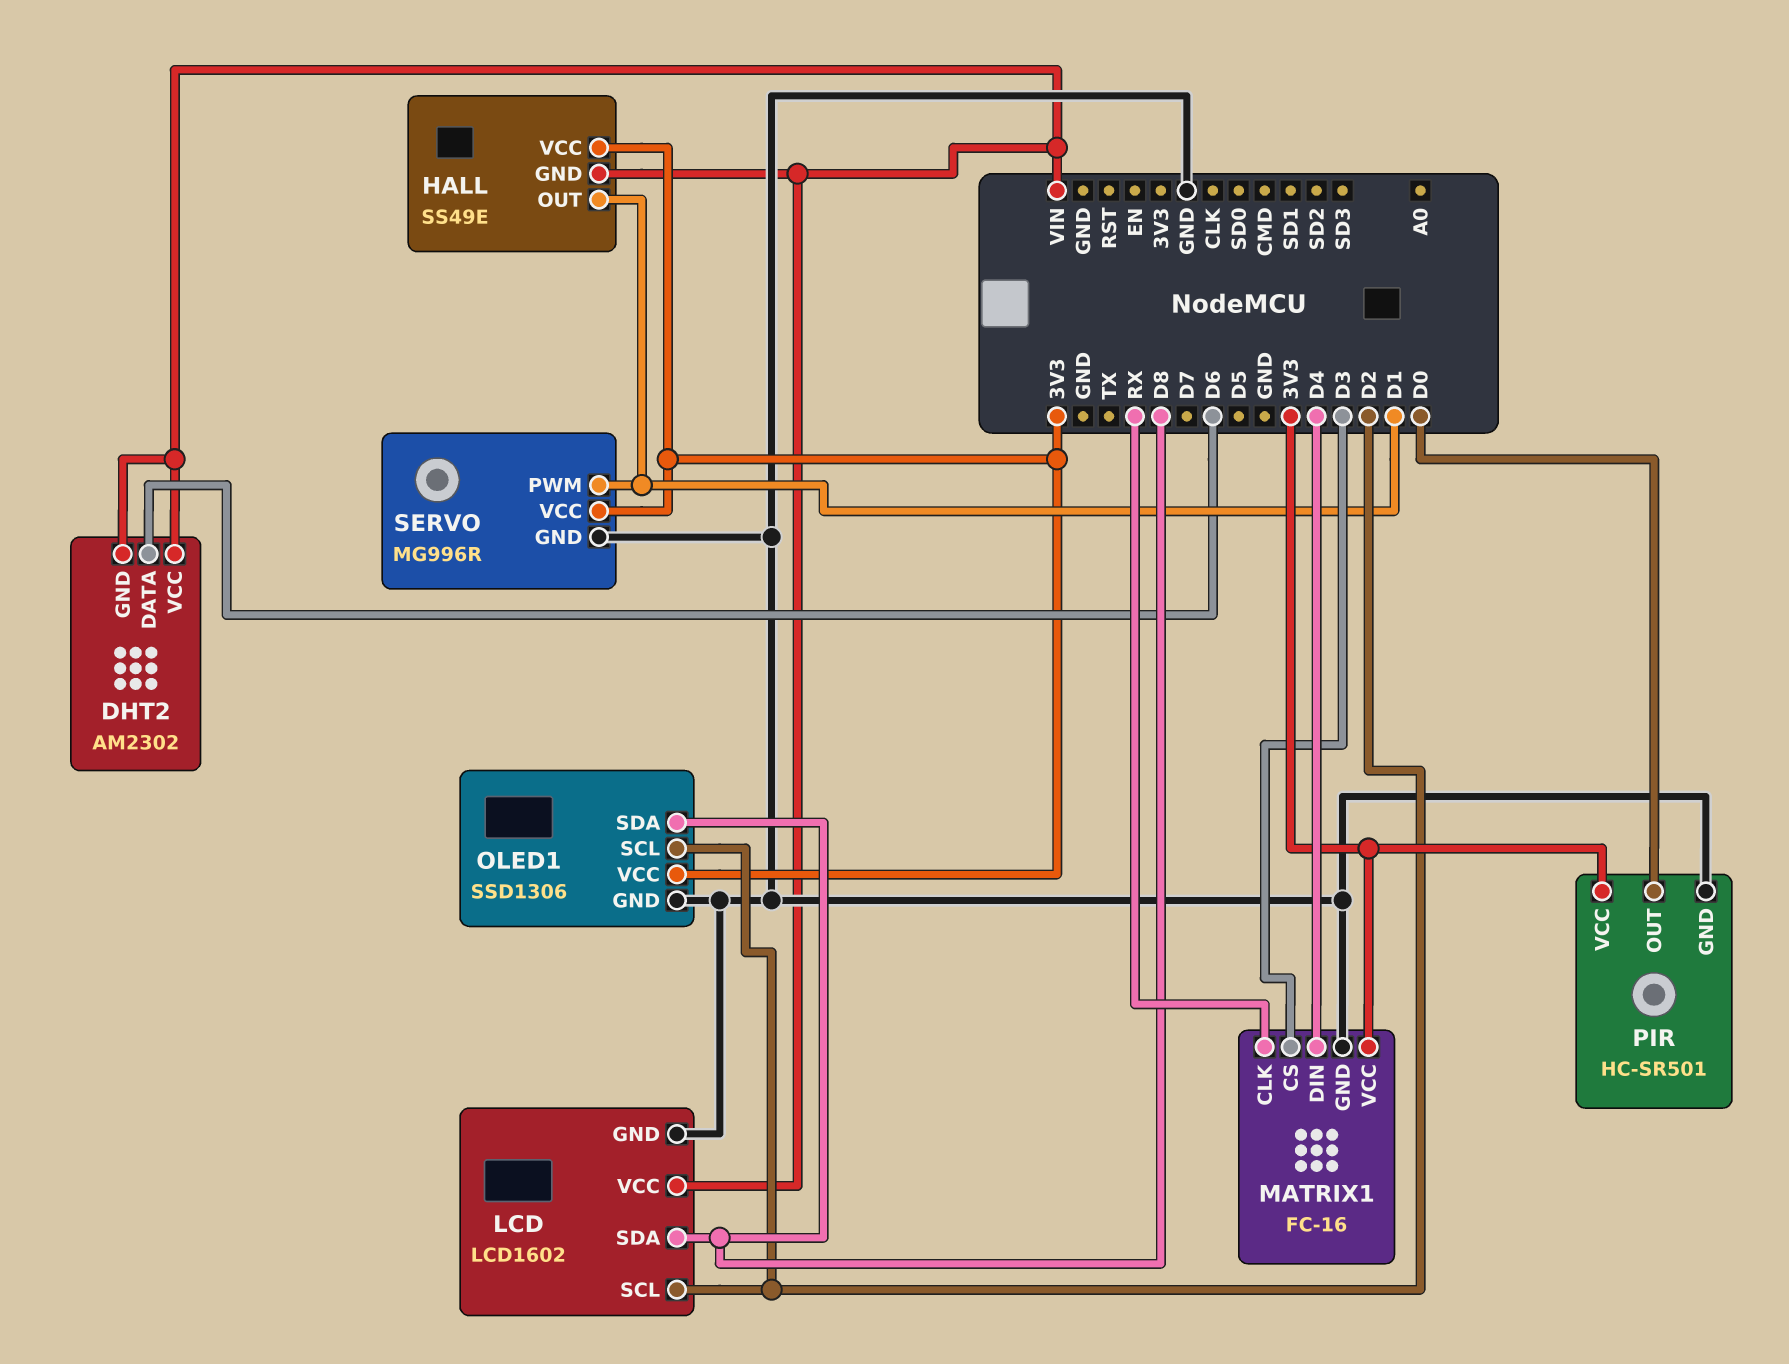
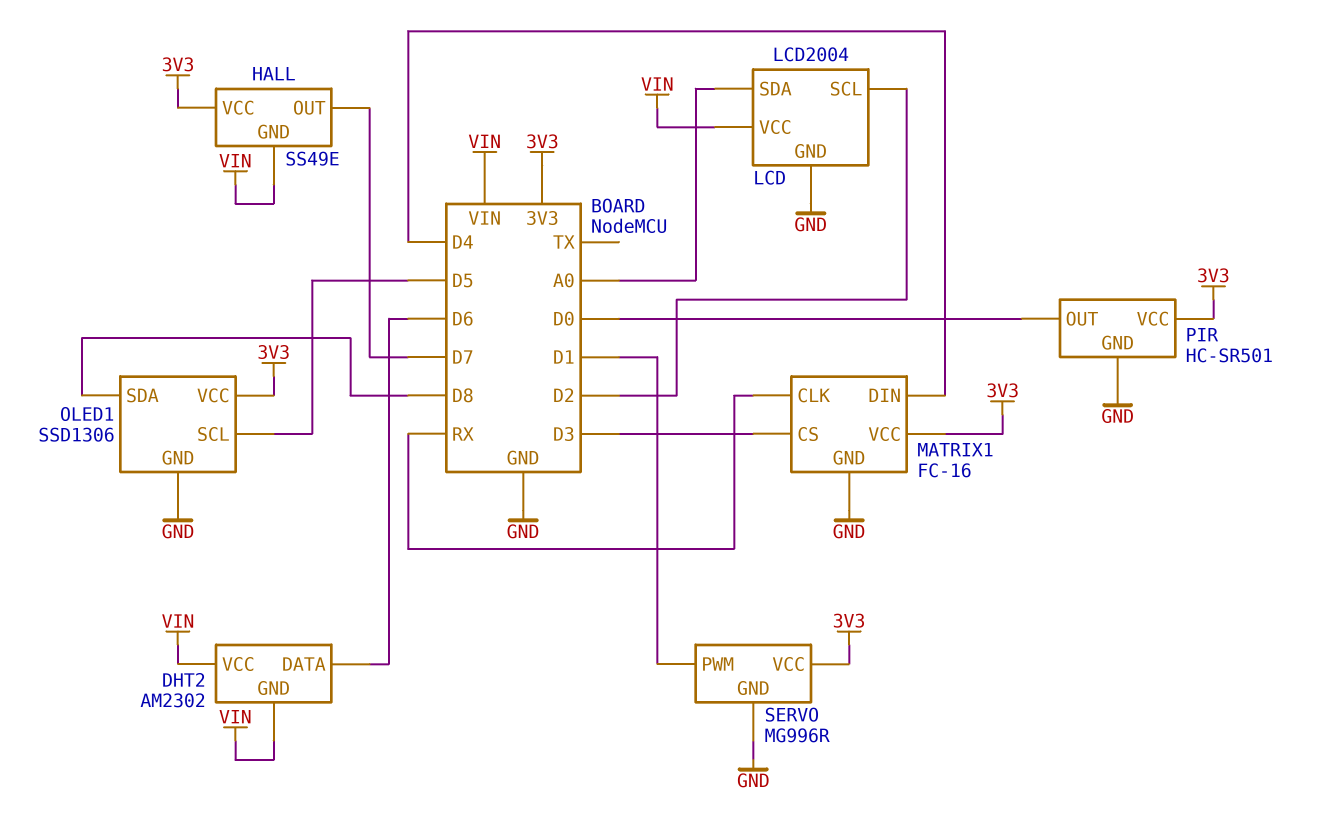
HALL pin OUT: D1 -> D7
LCD: LCD1602 -> LCD2004
LCD pin SDA: D8 -> A0
OLED1 pin SCL: D2 -> D5

